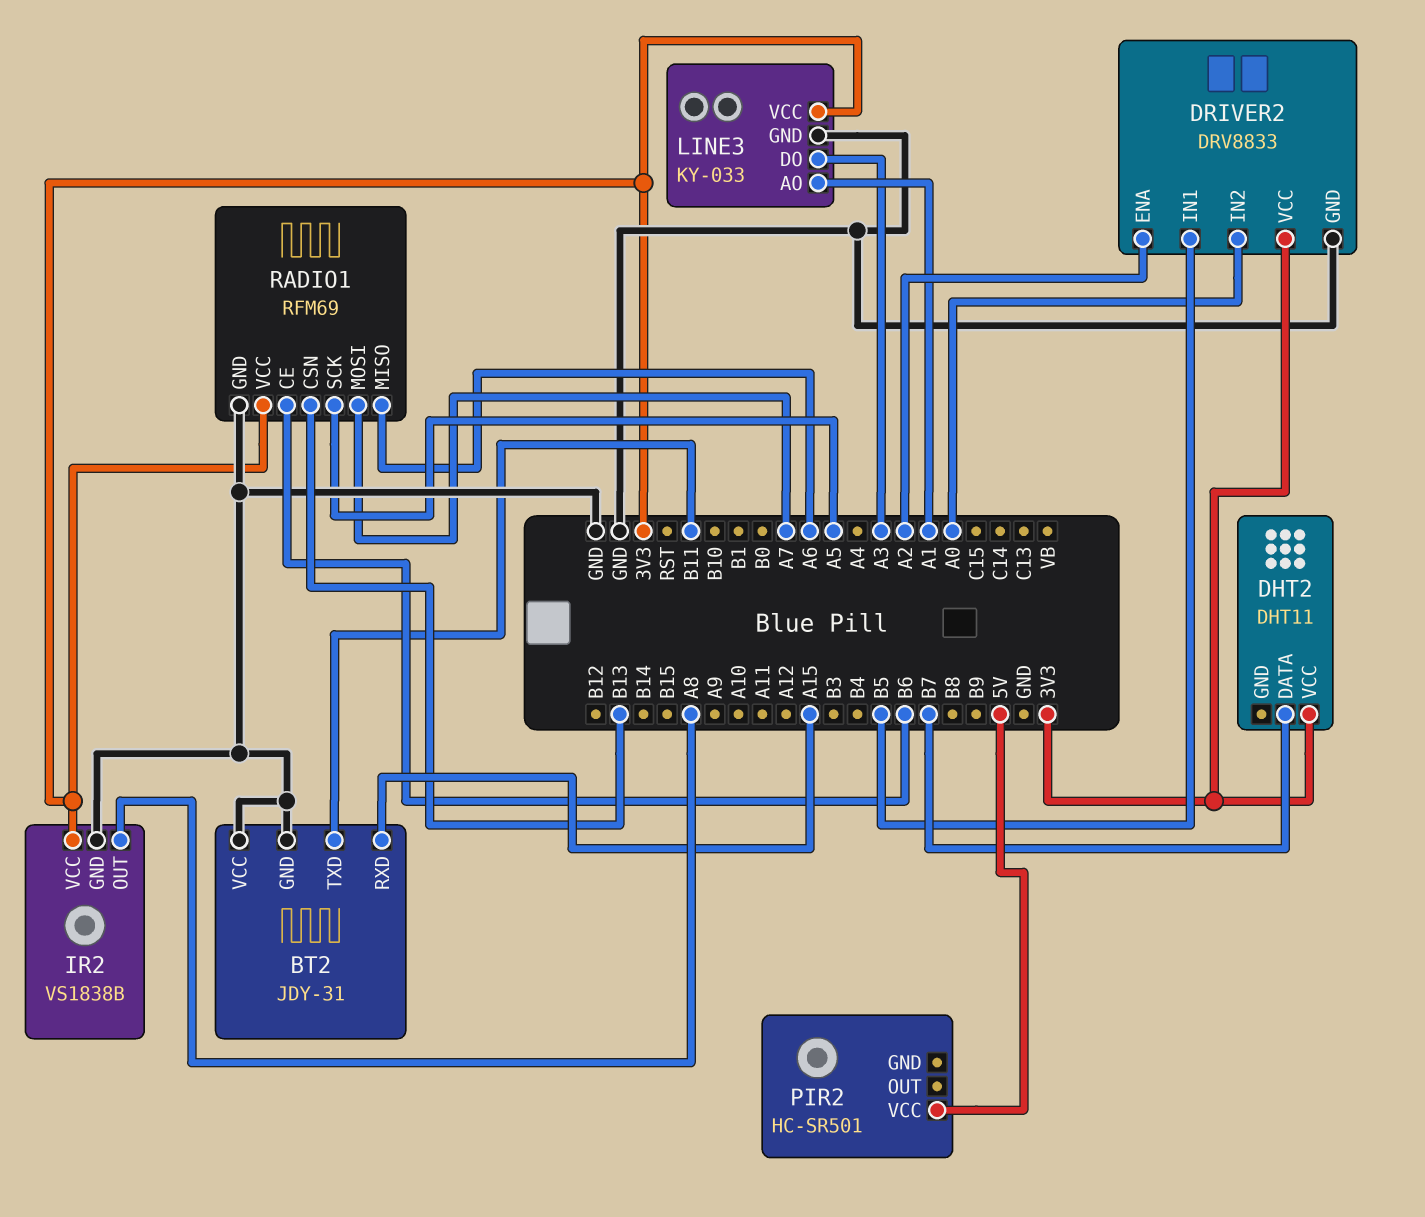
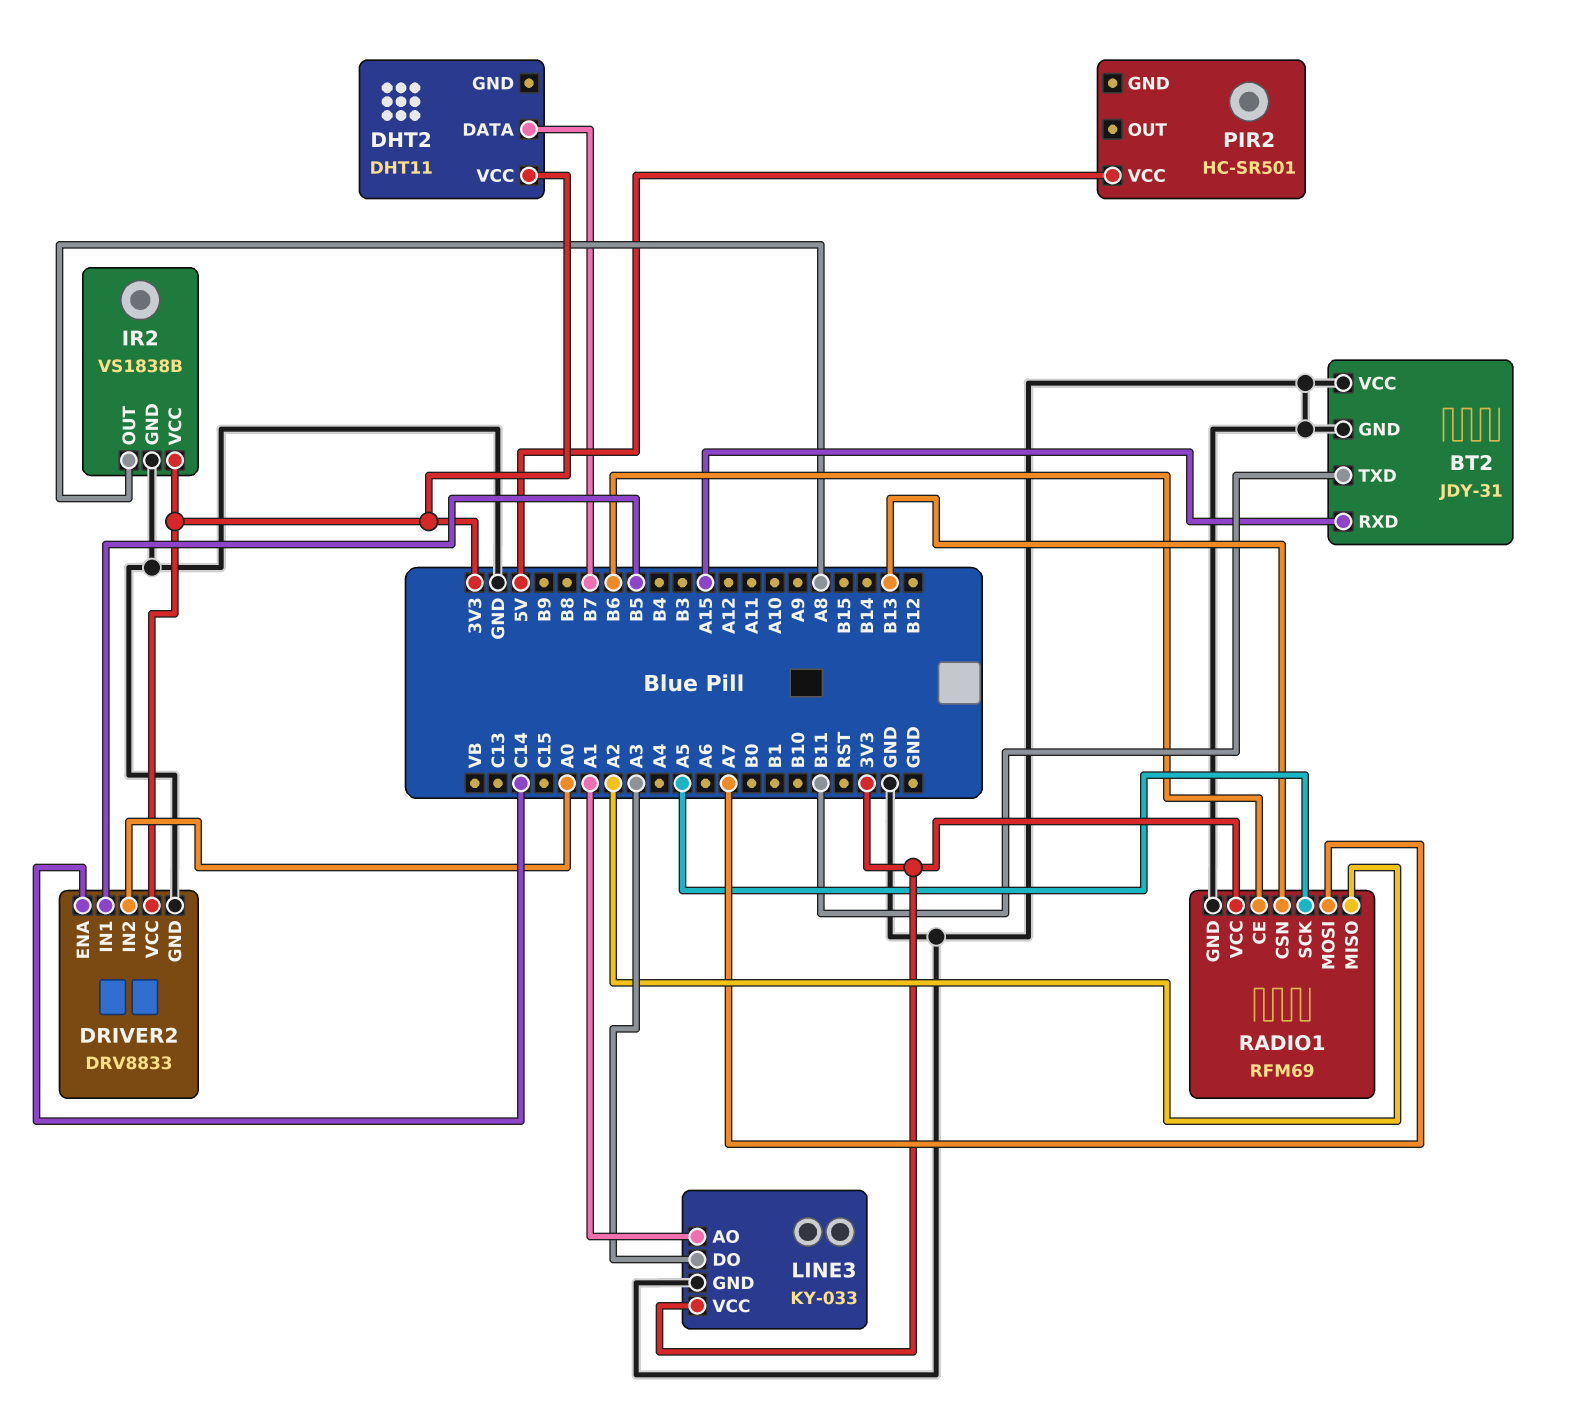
DRIVER2 pin ENA: A2 -> C14
RADIO1 pin MISO: A6 -> A2

